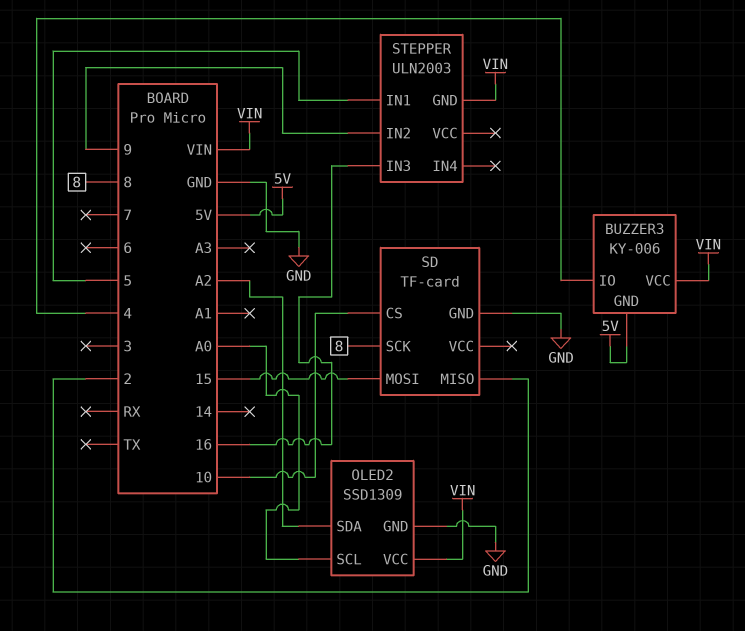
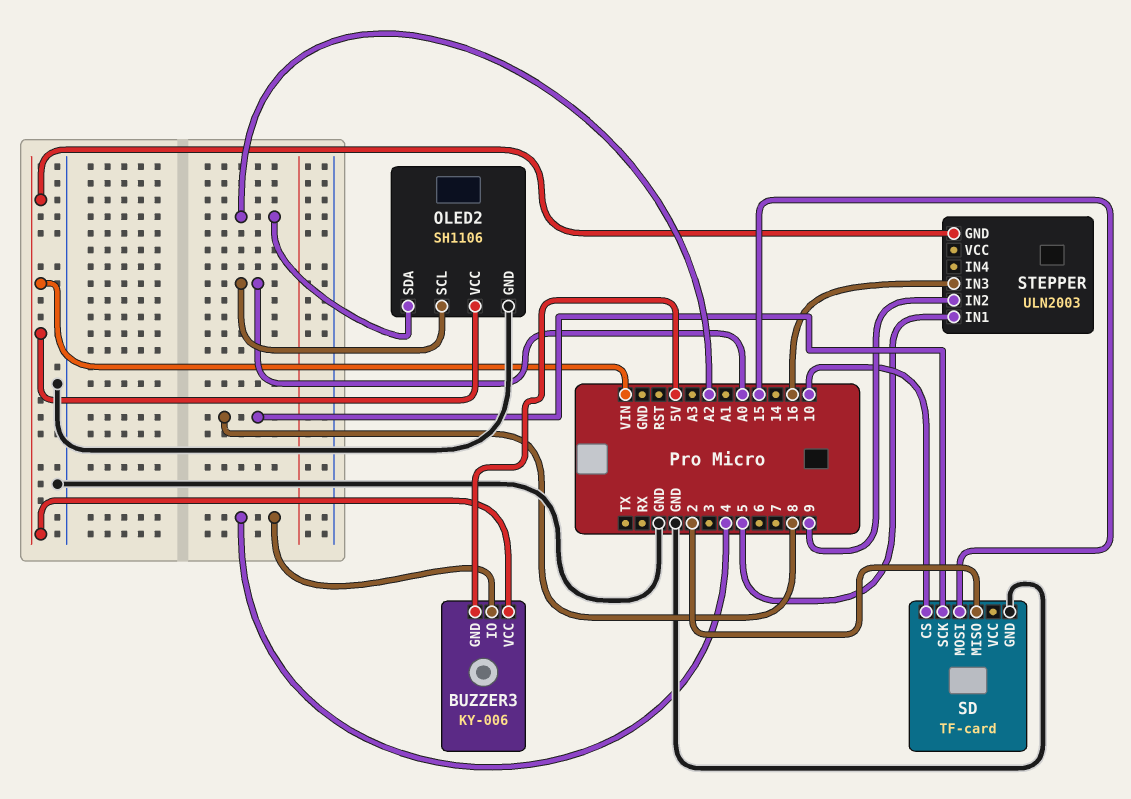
OLED2: SSD1309 -> SH1106

